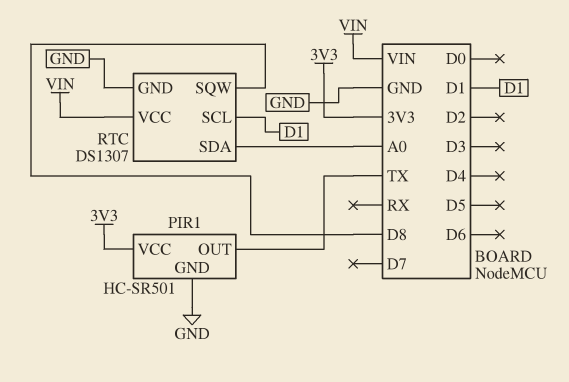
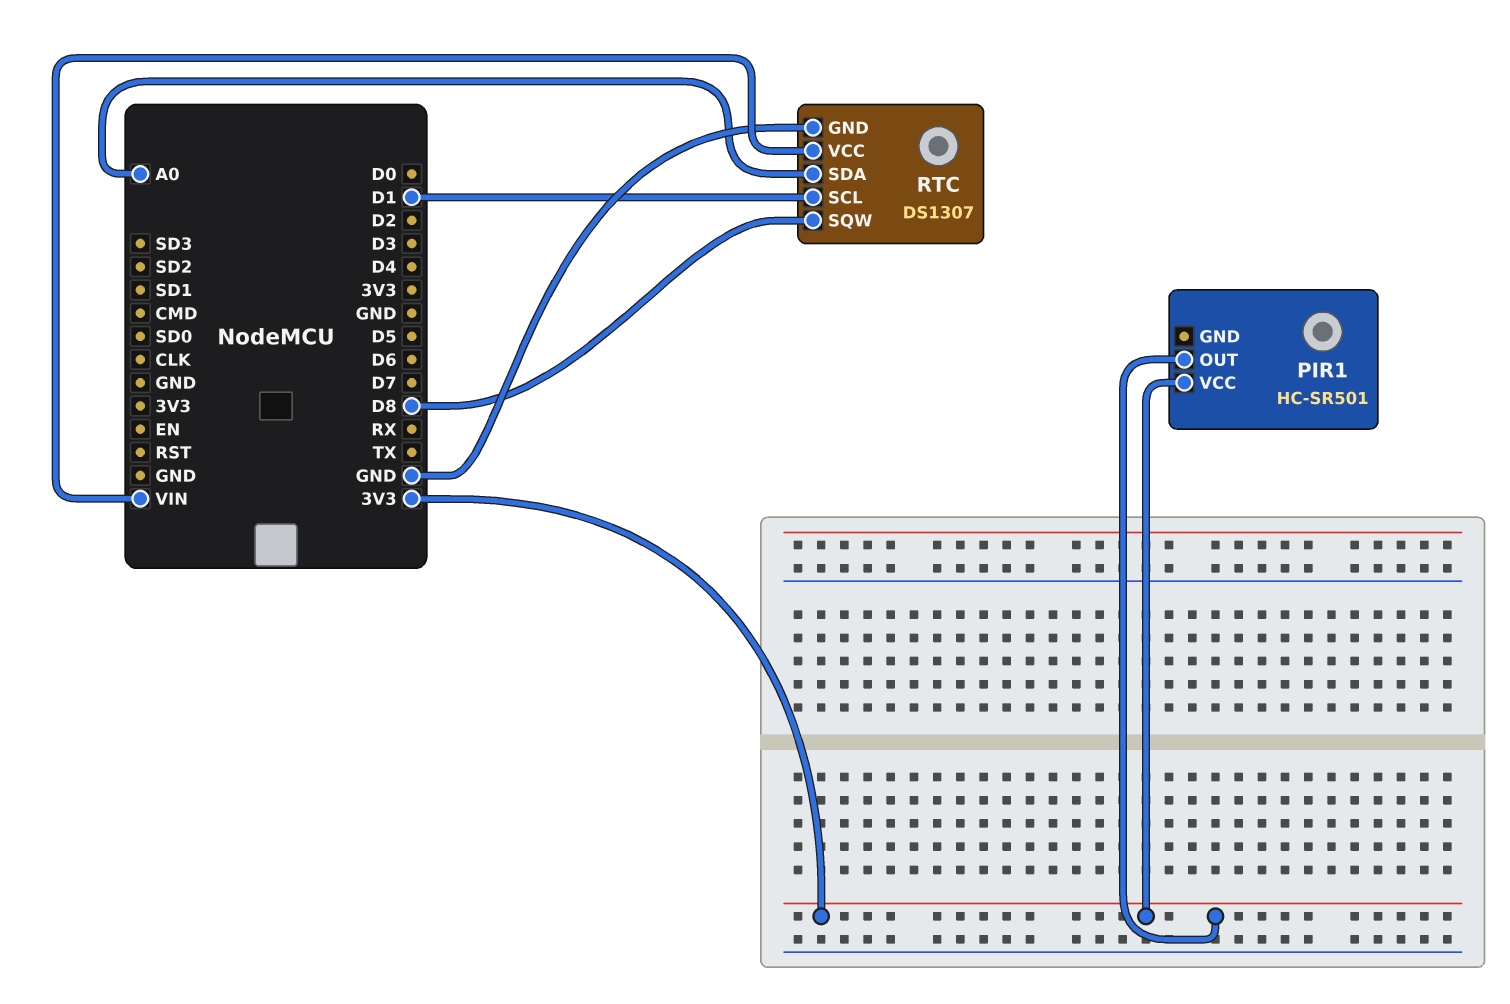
PIR1 pin GND: GND -> none
PIR1 pin OUT: TX -> 3V3

